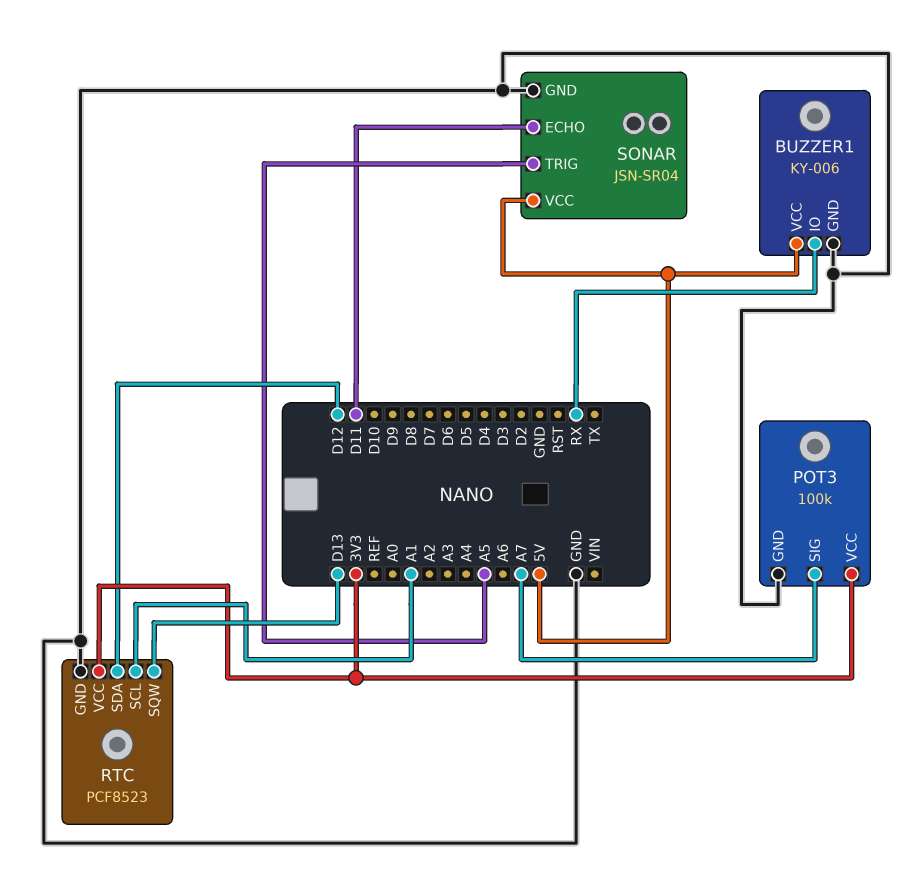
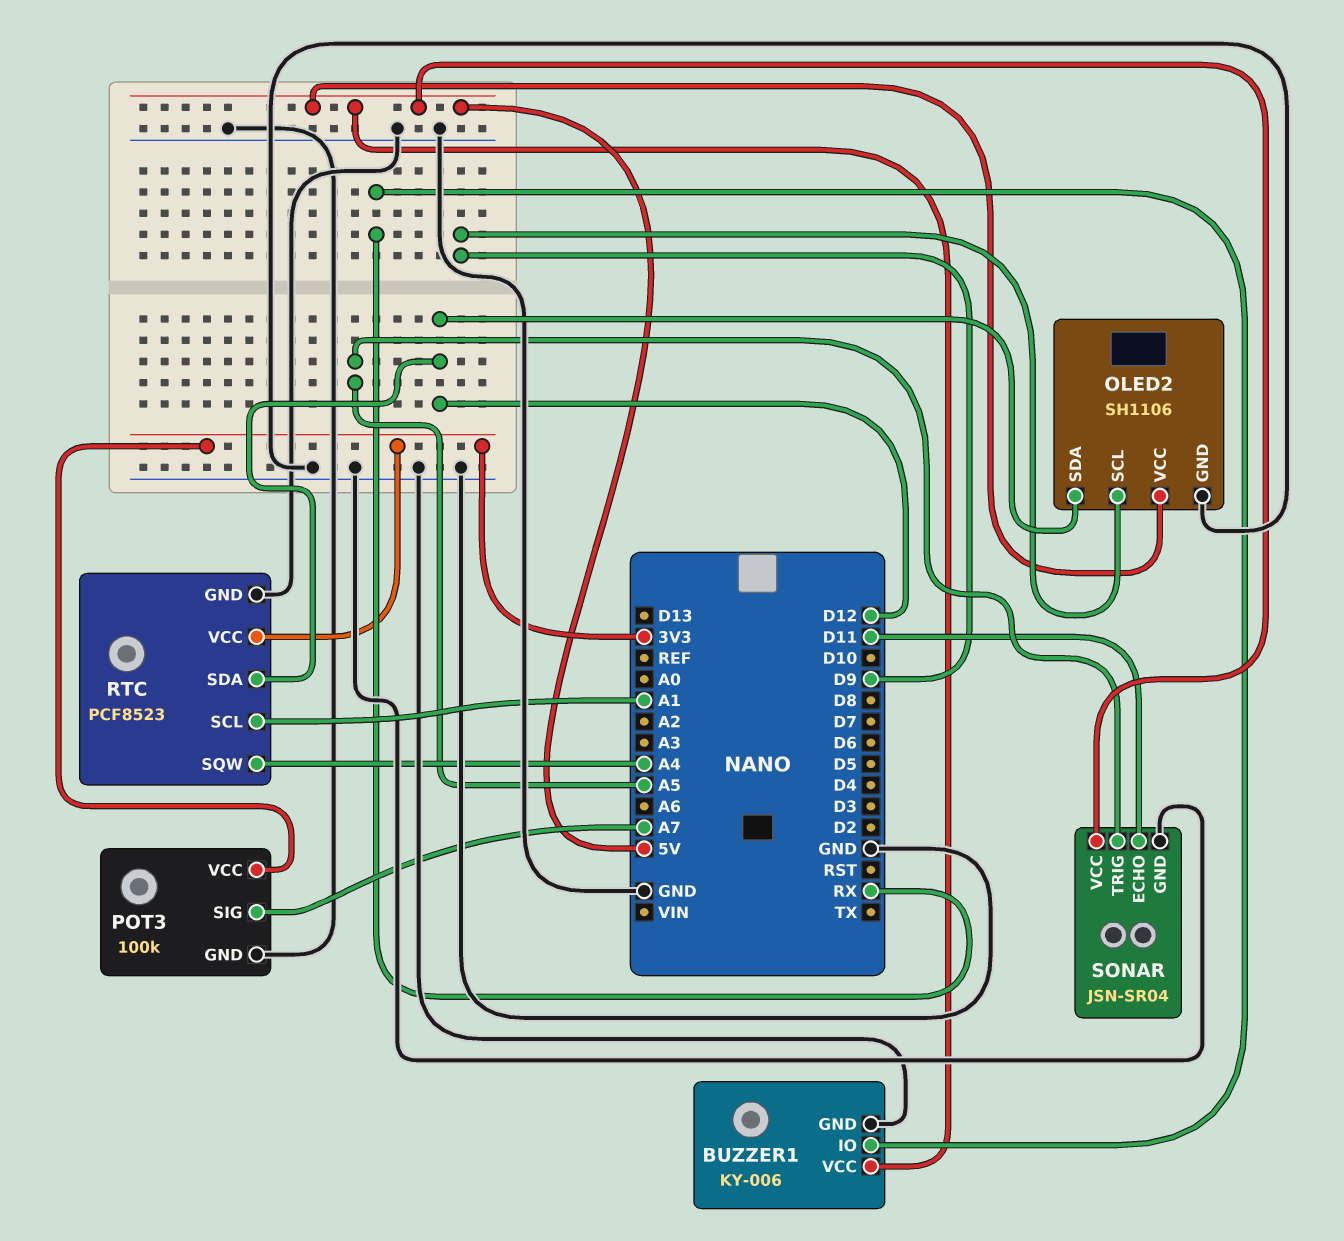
OLED2: none -> SH1106
OLED2 pin GND: none -> GND
OLED2 pin SCL: none -> D9
OLED2 pin SDA: none -> D12
OLED2 pin VCC: none -> 5V
RTC pin SQW: D13 -> A4

